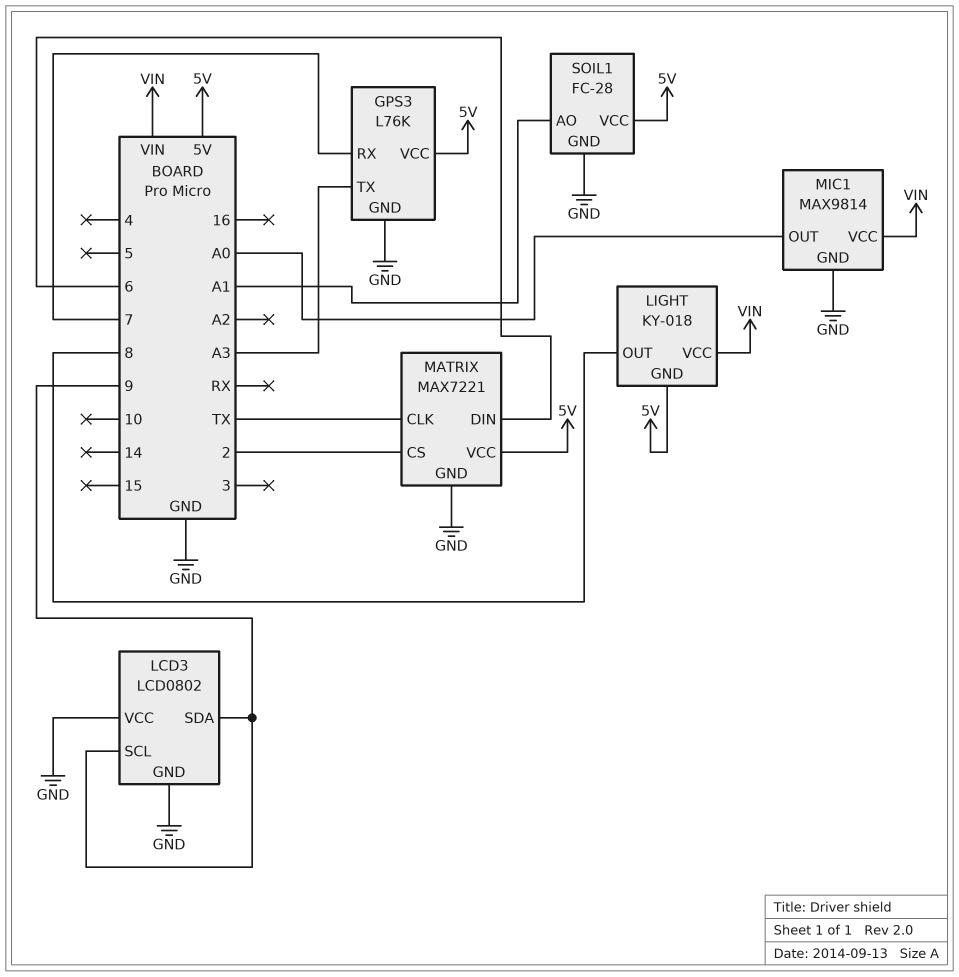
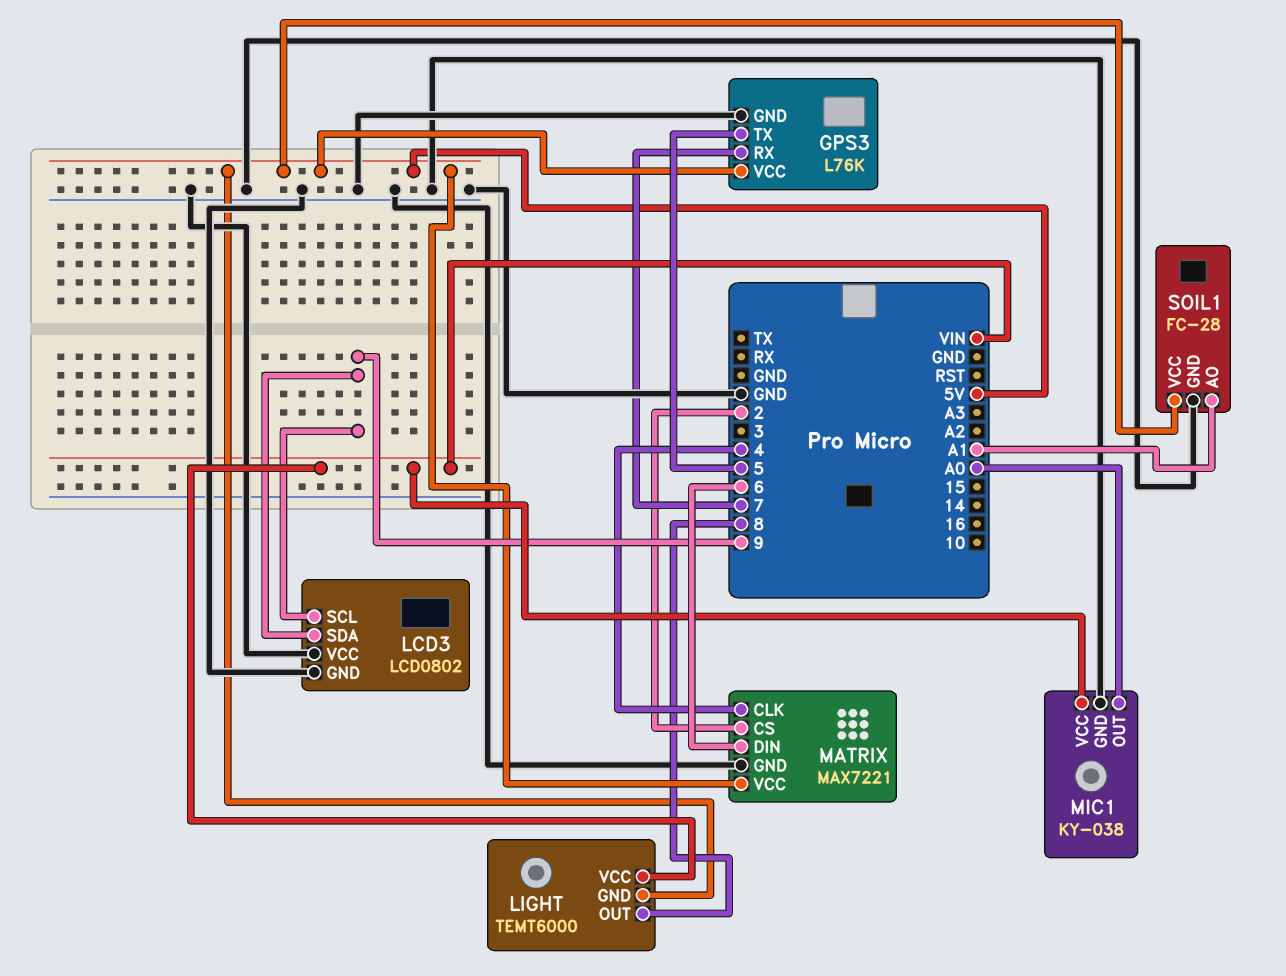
GPS3 pin TX: A3 -> 5
LIGHT: KY-018 -> TEMT6000
MATRIX pin CLK: TX -> 4
MIC1: MAX9814 -> KY-038

